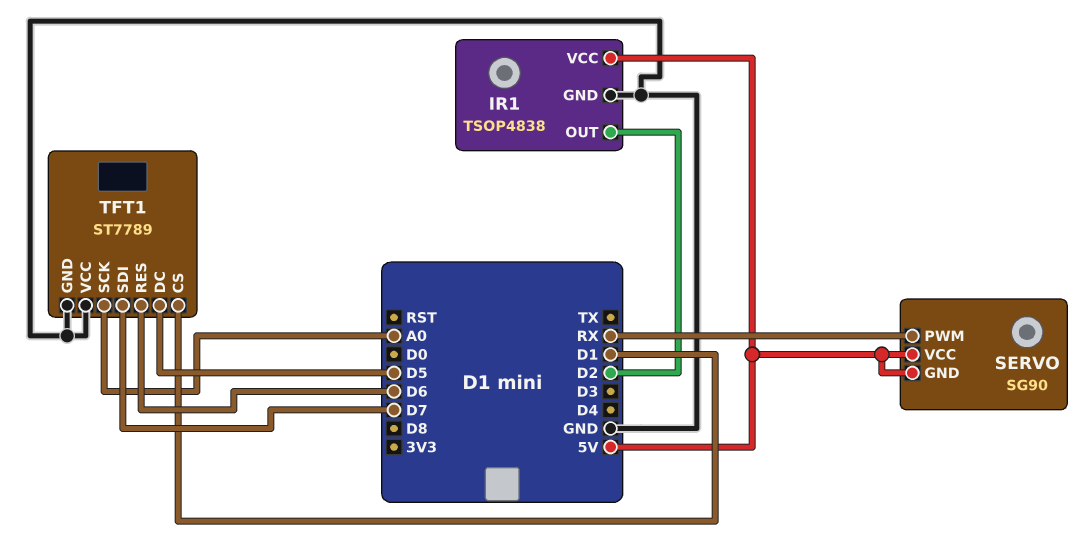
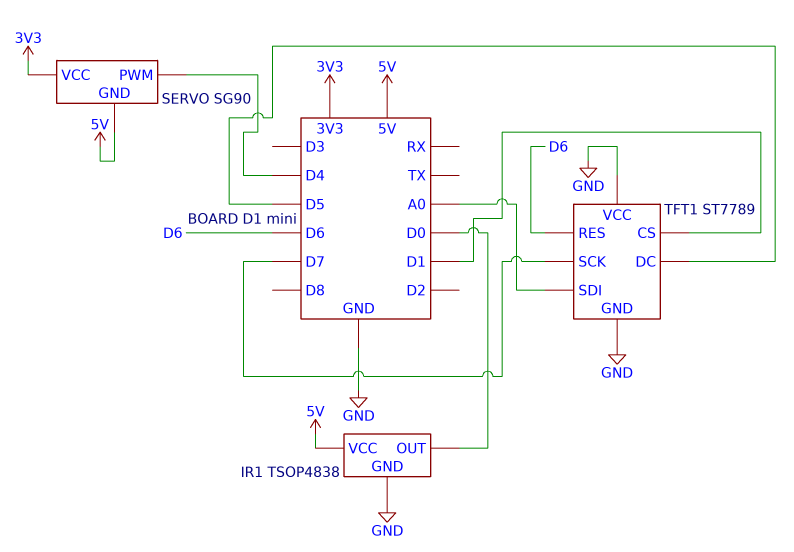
IR1 pin OUT: D2 -> D0
SERVO pin PWM: RX -> D4
SERVO pin VCC: 5V -> 3V3
TFT1 pin SCK: A0 -> D7
TFT1 pin SDI: D7 -> A0

